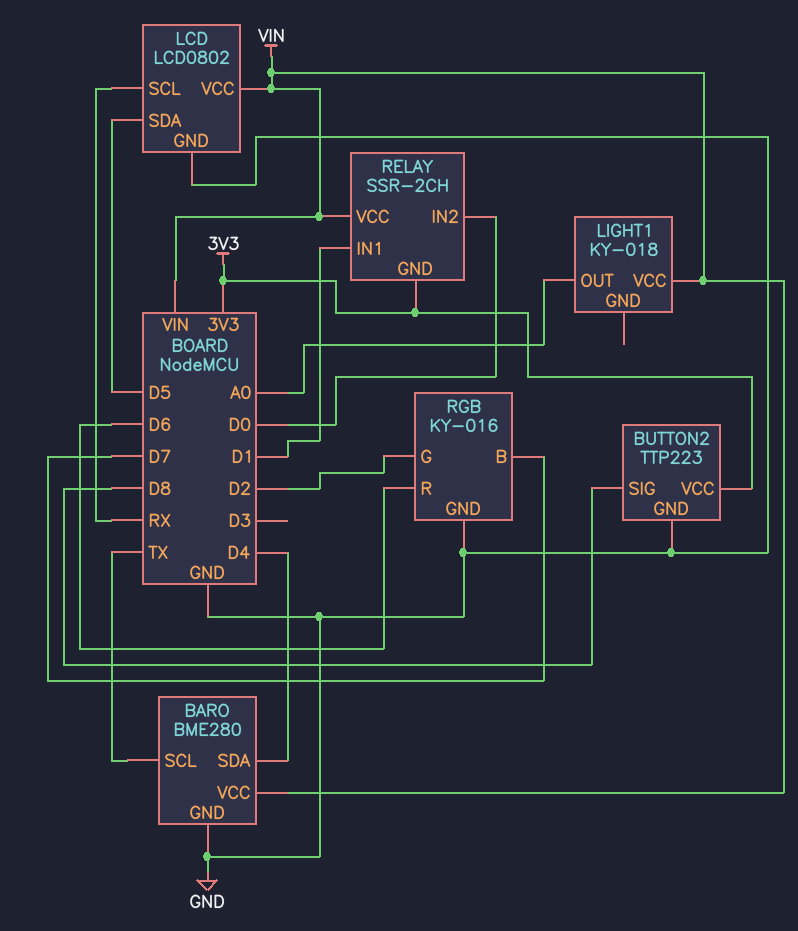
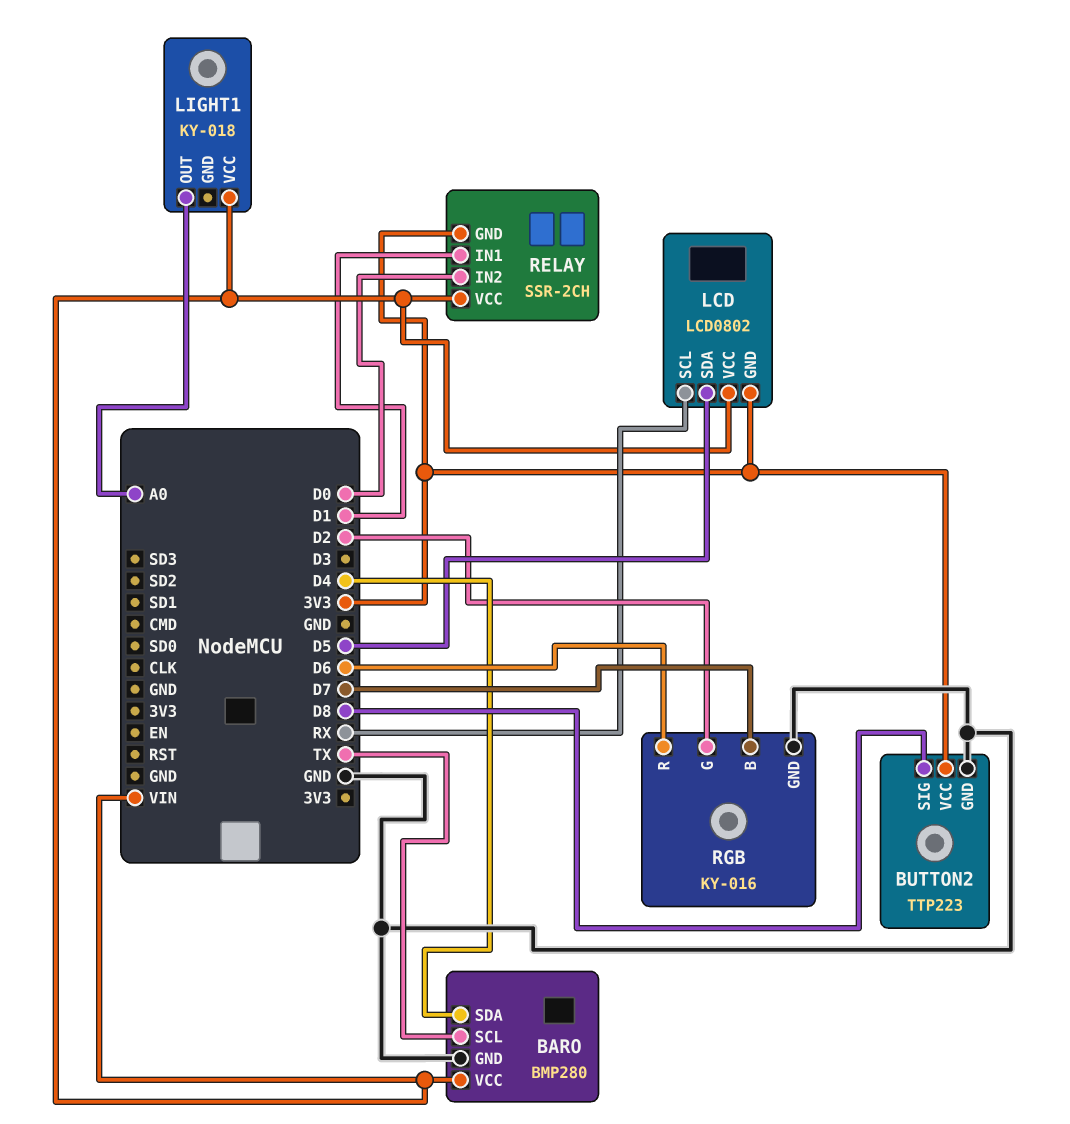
BARO: BME280 -> BMP280
LCD pin GND: GND -> 3V3

